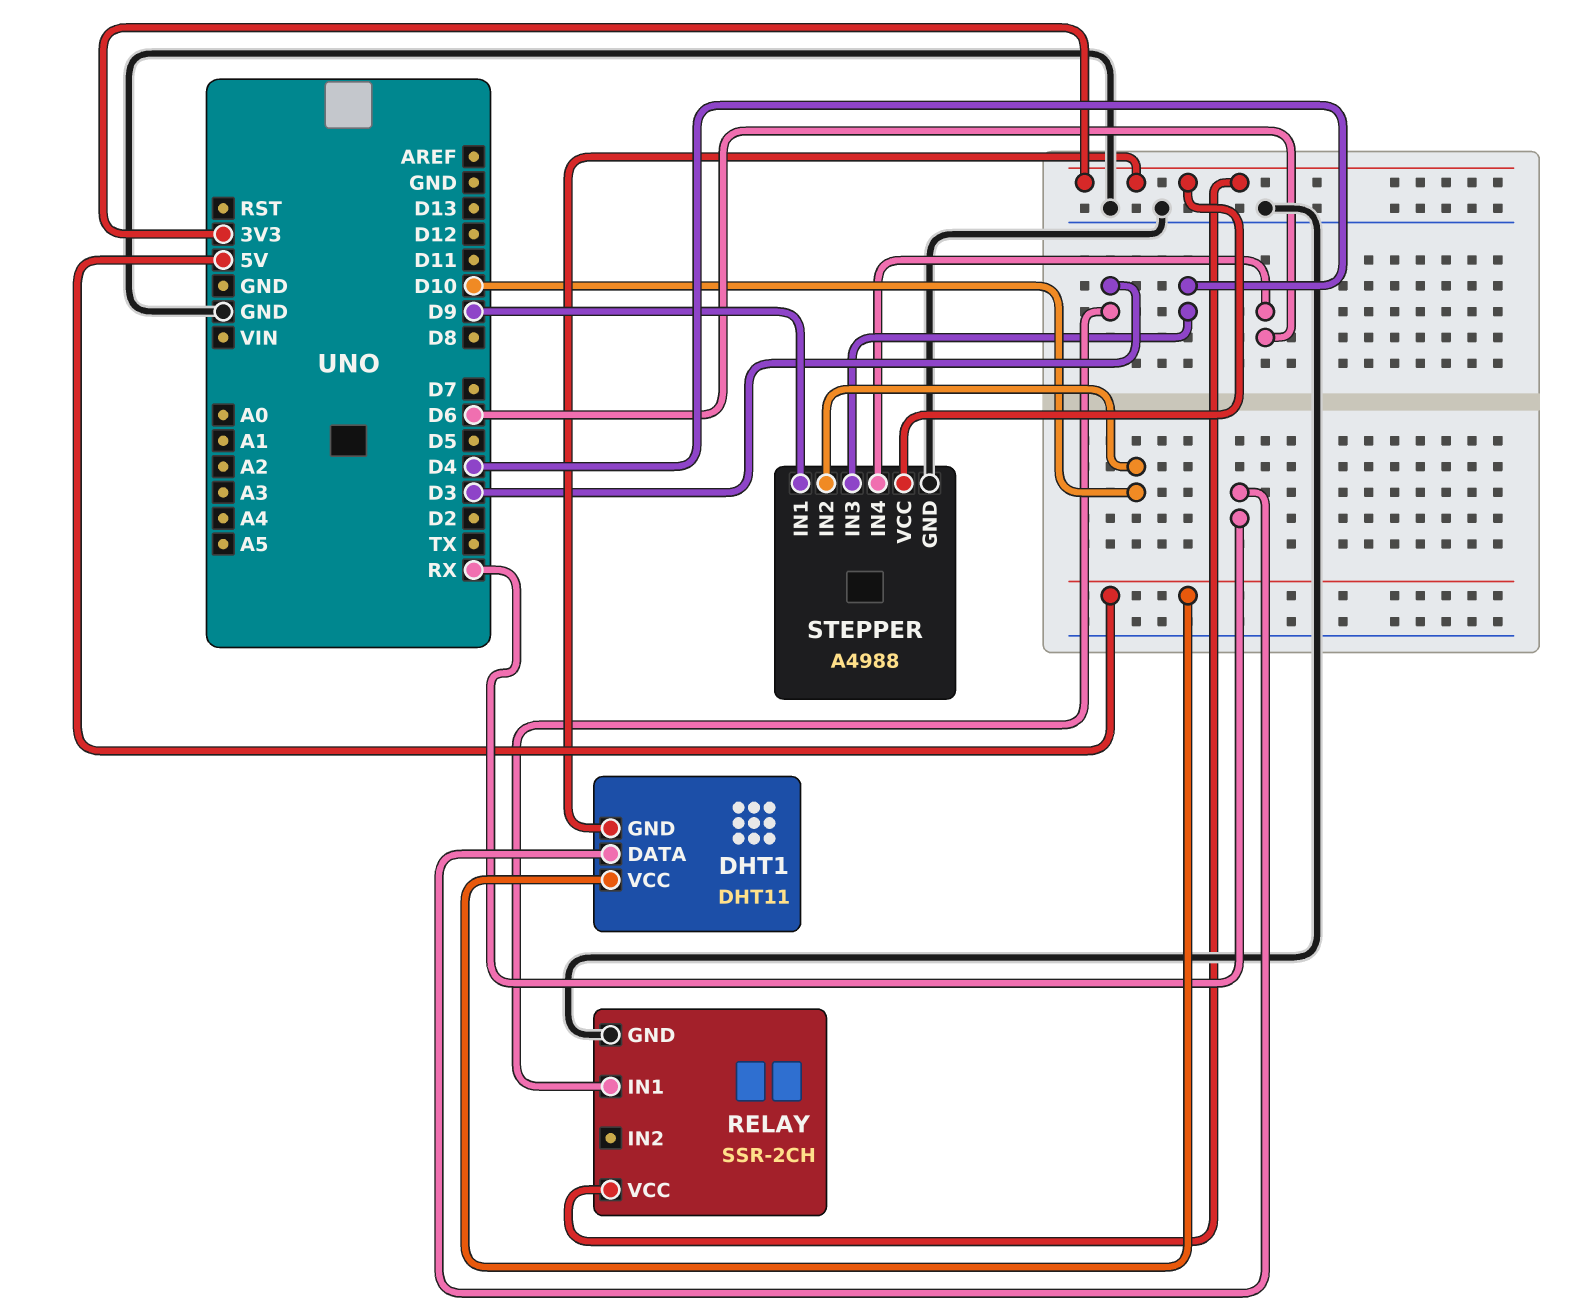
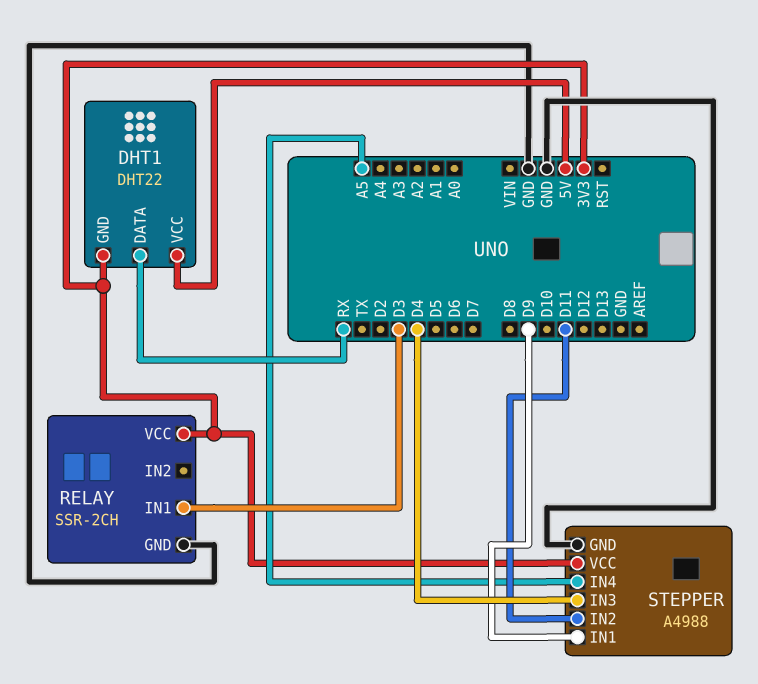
DHT1: DHT11 -> DHT22
STEPPER pin IN2: D10 -> D11
STEPPER pin IN4: D6 -> A5

